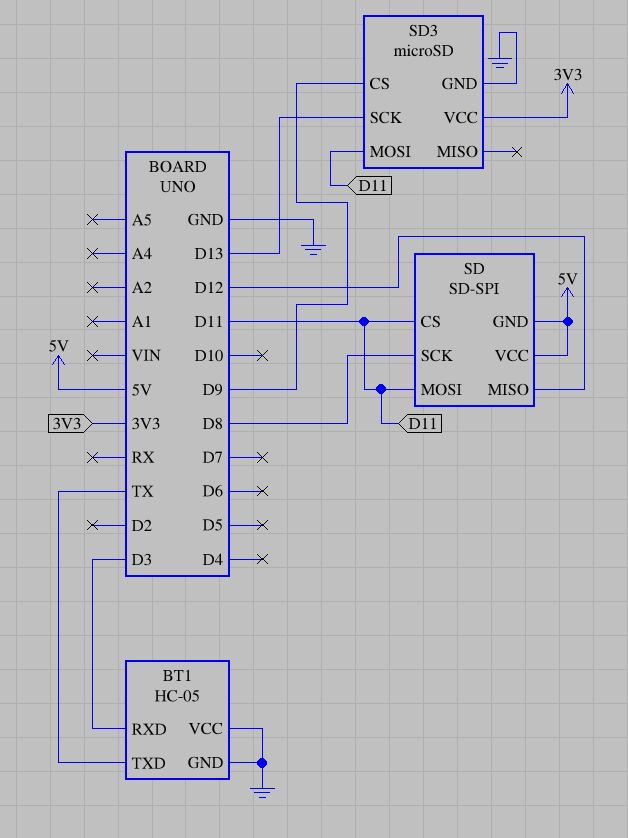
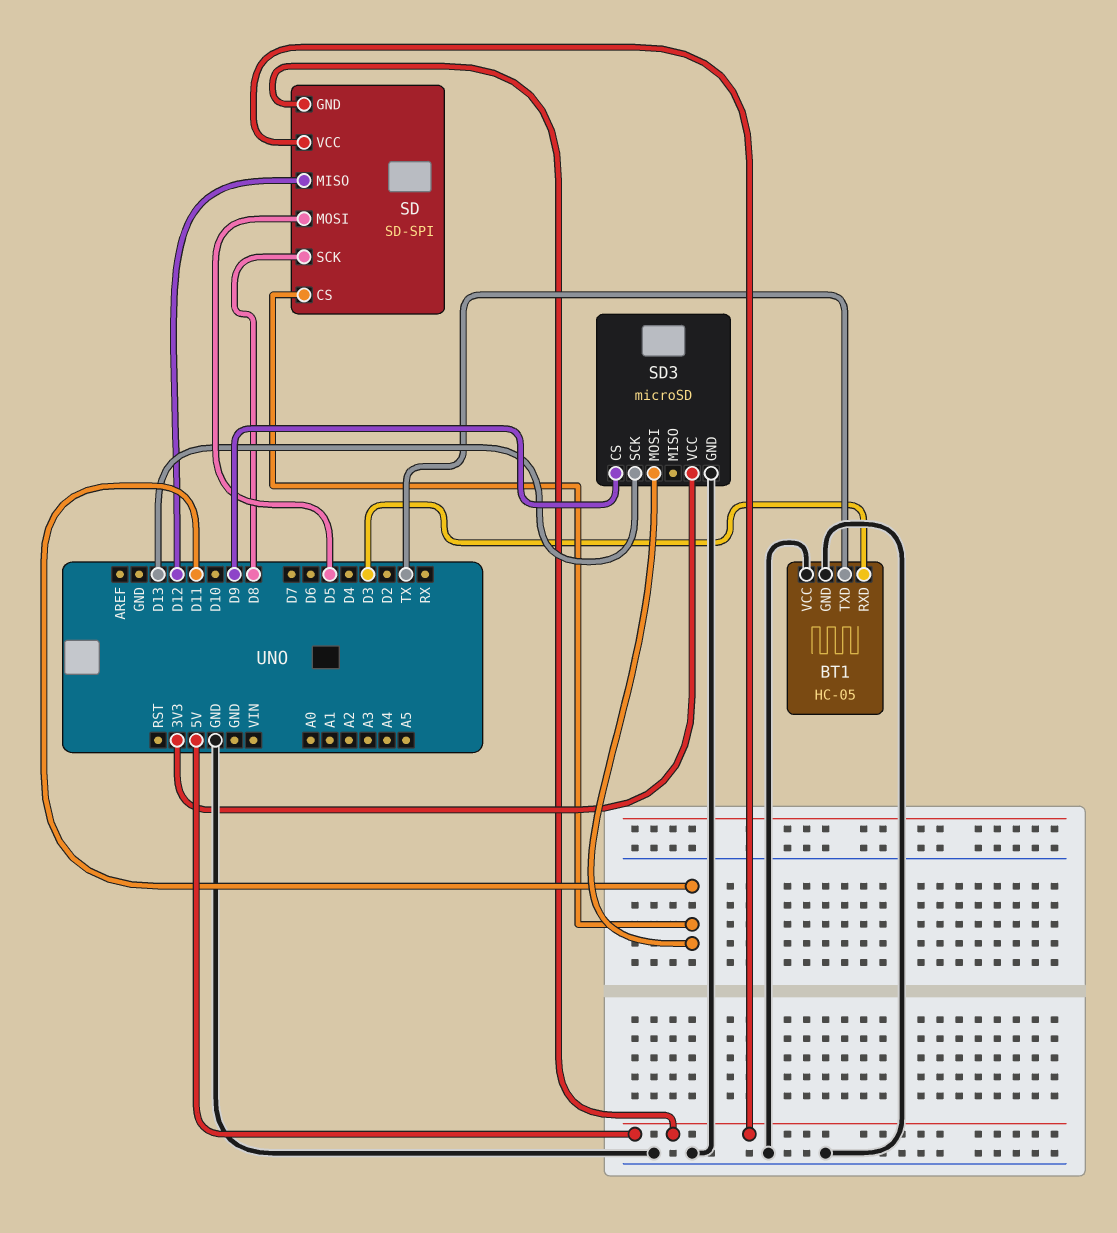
SD pin MOSI: D11 -> D5

